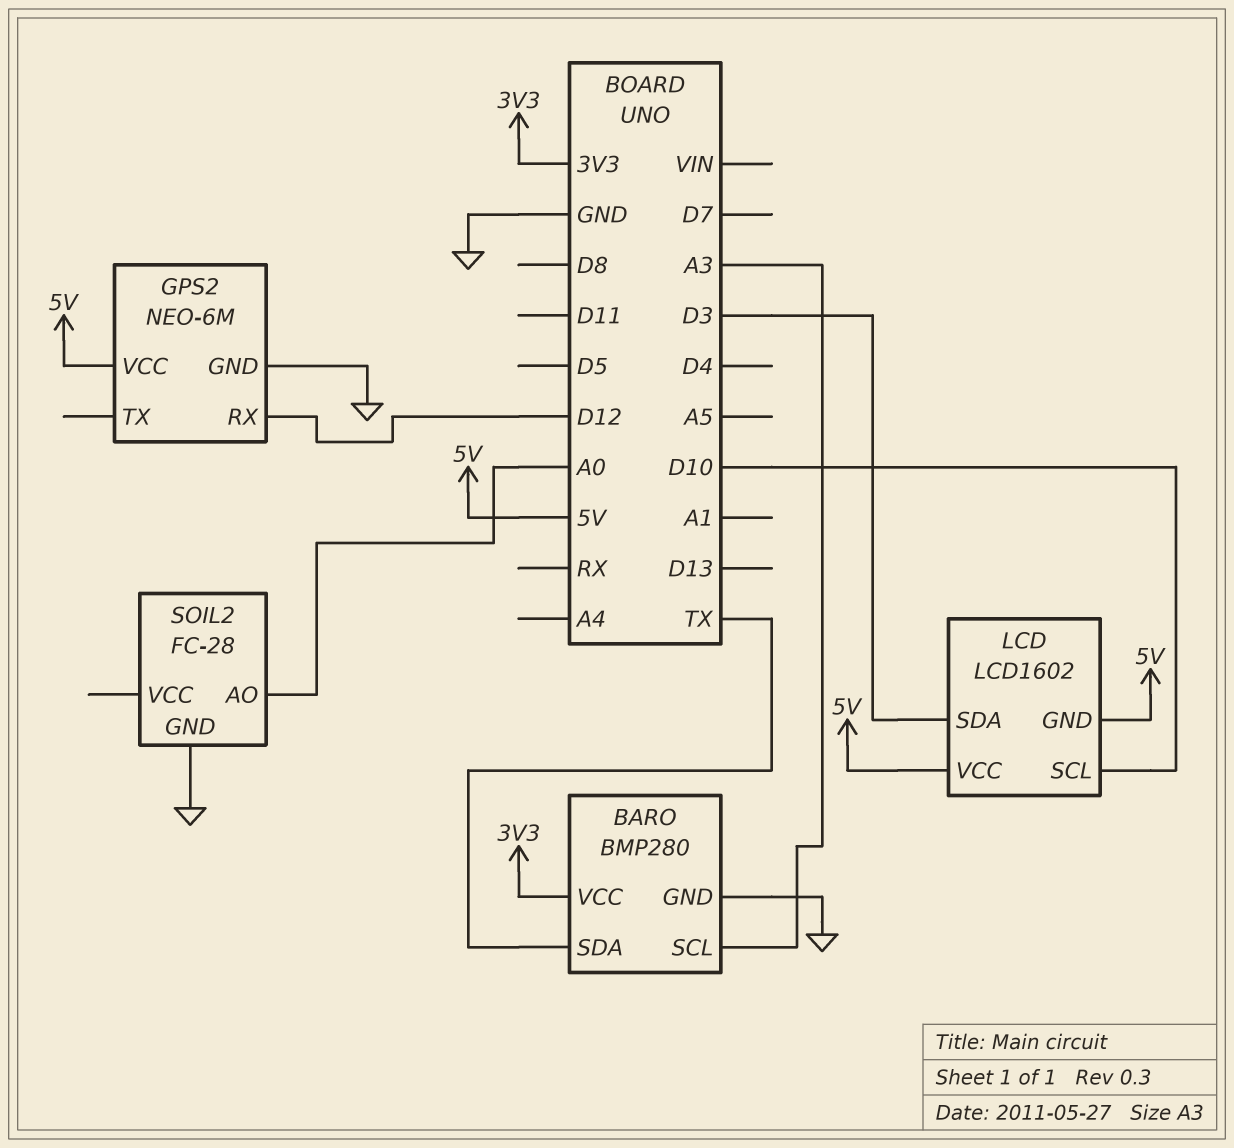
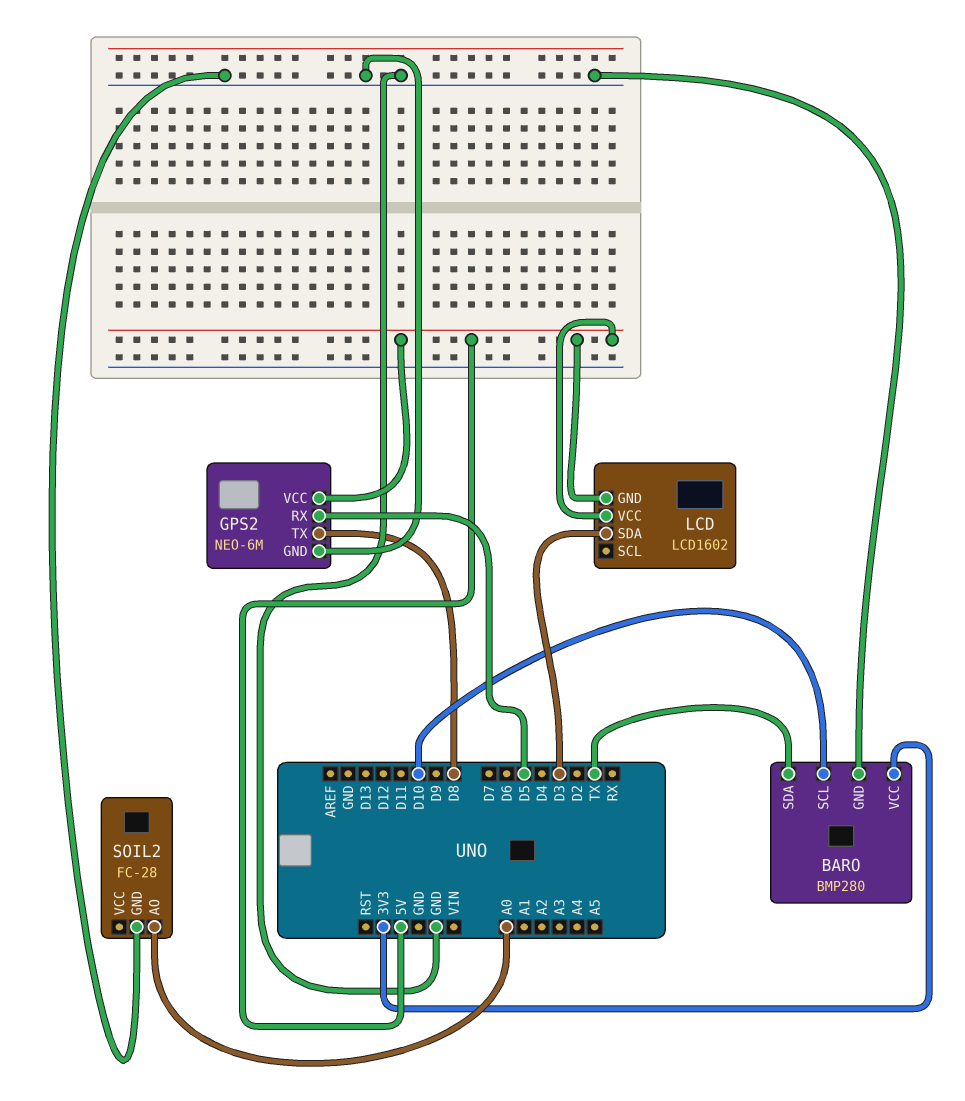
BARO pin SCL: A3 -> D10
GPS2 pin RX: D12 -> D5
GPS2 pin TX: none -> D8
LCD pin SCL: D10 -> none

